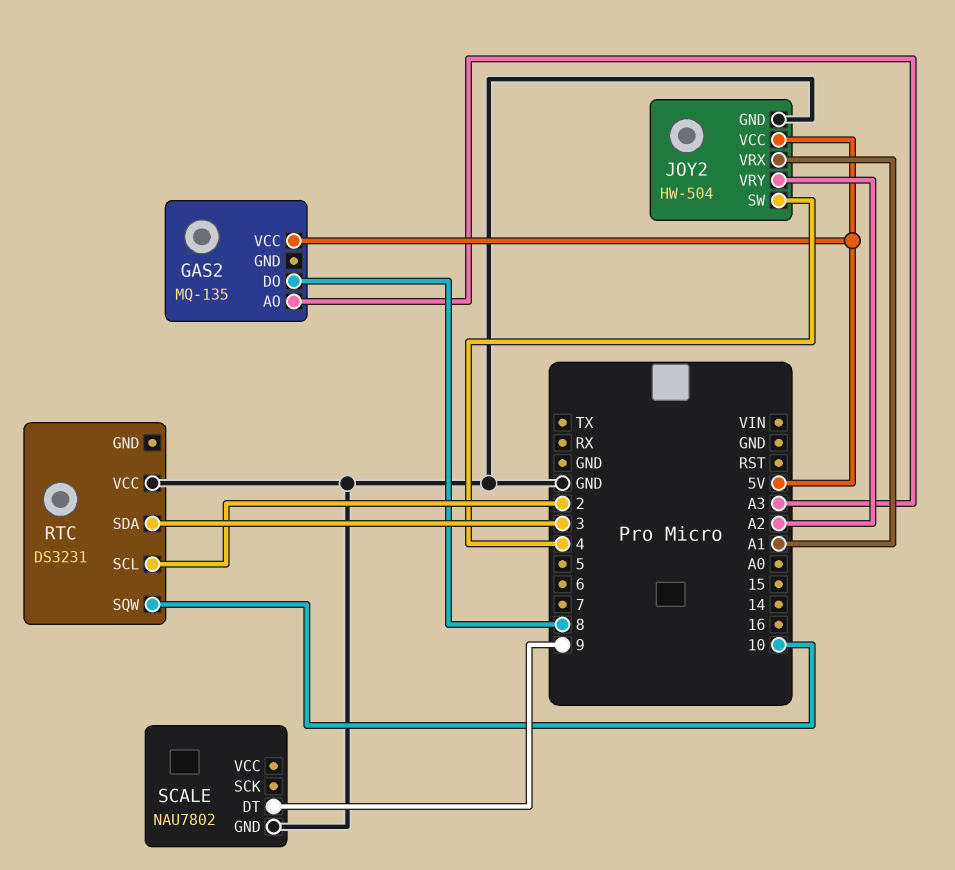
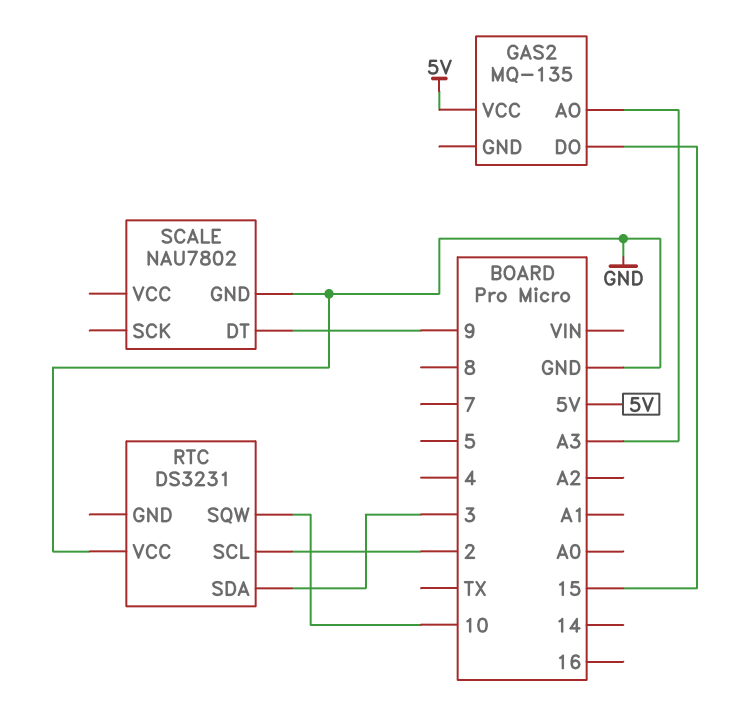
GAS2 pin DO: 8 -> 15
JOY2: HW-504 -> none
JOY2 pin GND: GND -> none
JOY2 pin SW: 4 -> none
JOY2 pin VCC: 5V -> none
JOY2 pin VRX: A1 -> none
JOY2 pin VRY: A2 -> none

